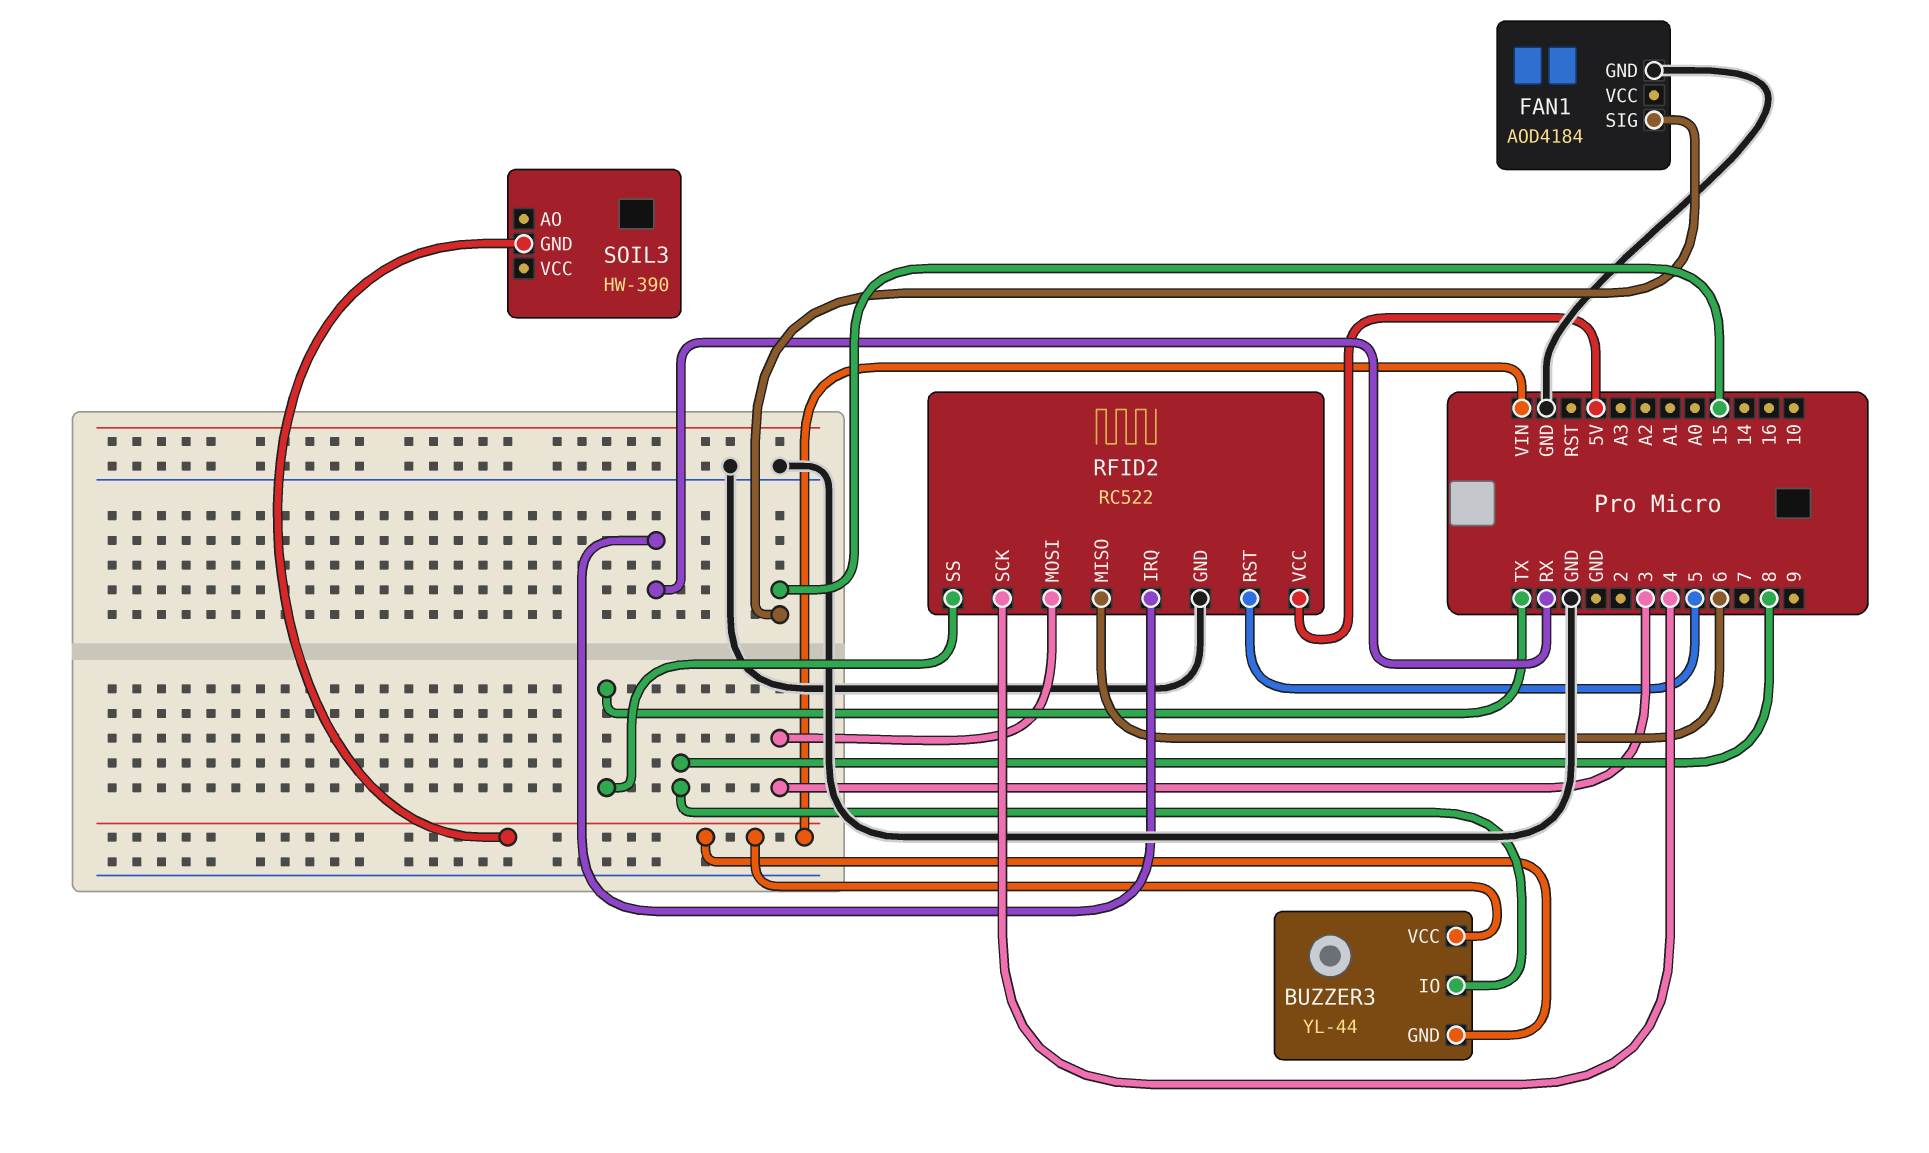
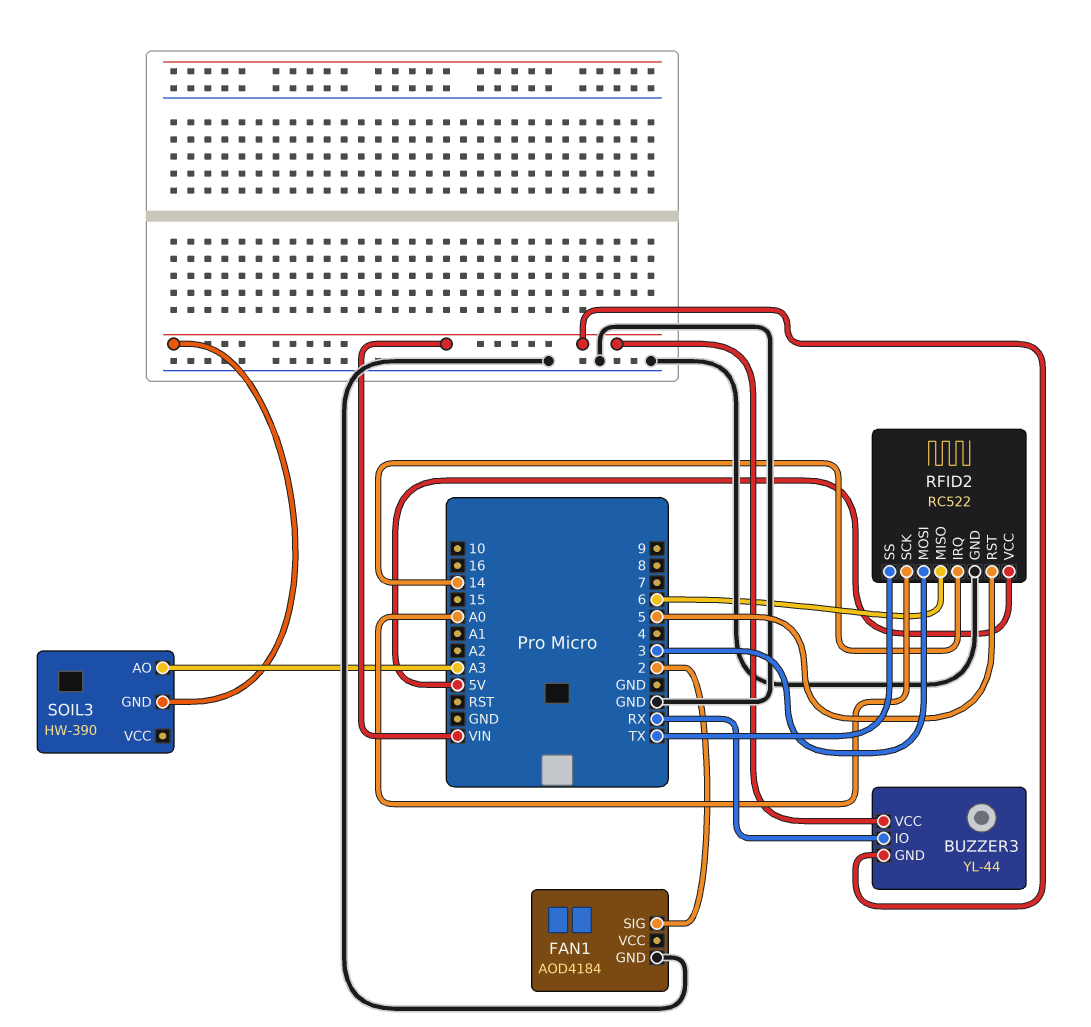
BUZZER3 pin IO: 8 -> RX
FAN1 pin SIG: 15 -> 2
RFID2 pin IRQ: RX -> 14
RFID2 pin SCK: 4 -> A0
SOIL3 pin AO: none -> A3

